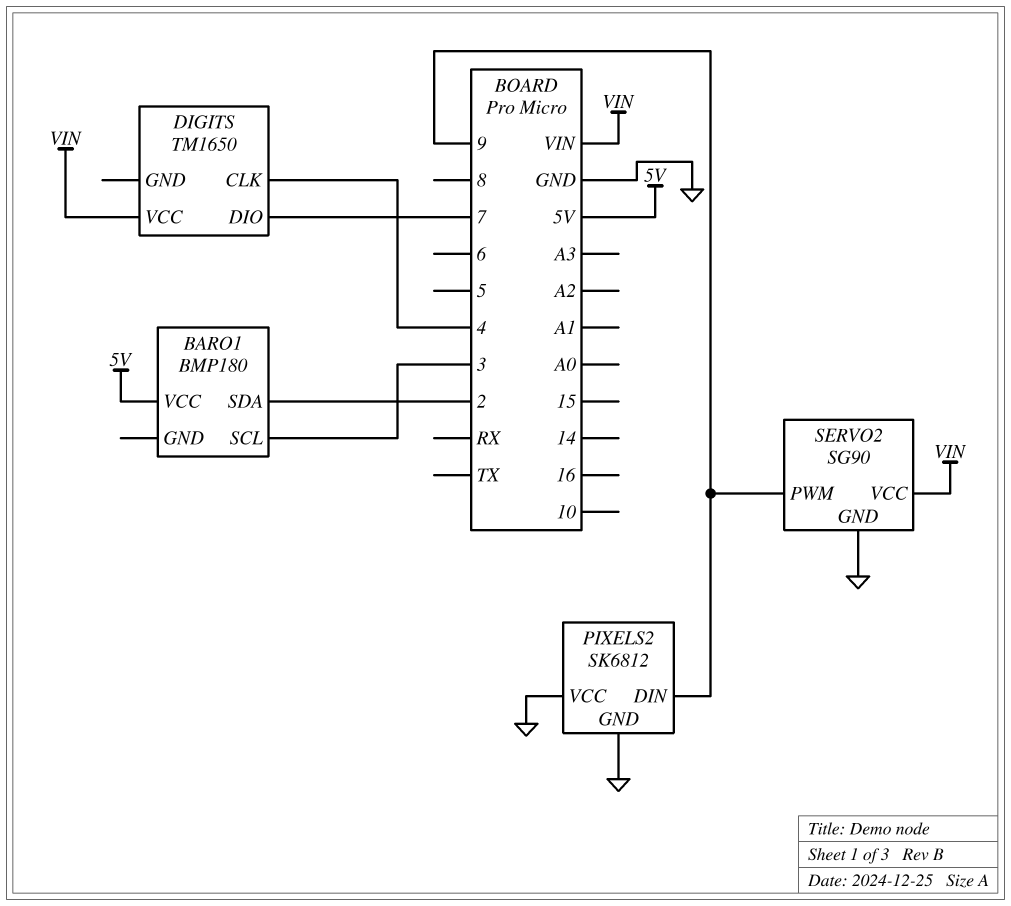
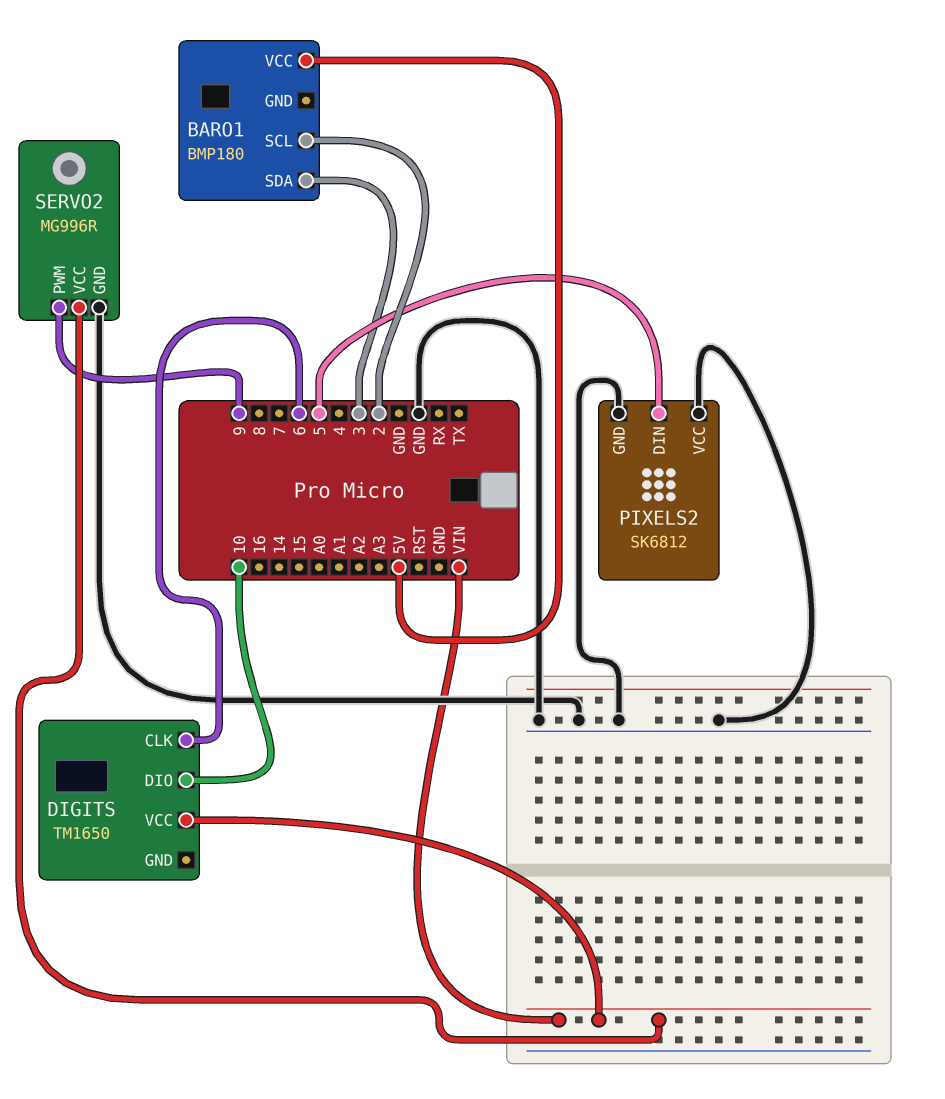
BARO1 pin SCL: 3 -> 2
BARO1 pin SDA: 2 -> 3
DIGITS pin CLK: 4 -> 6
DIGITS pin DIO: 7 -> 10
PIXELS2 pin DIN: 9 -> 5
SERVO2: SG90 -> MG996R

